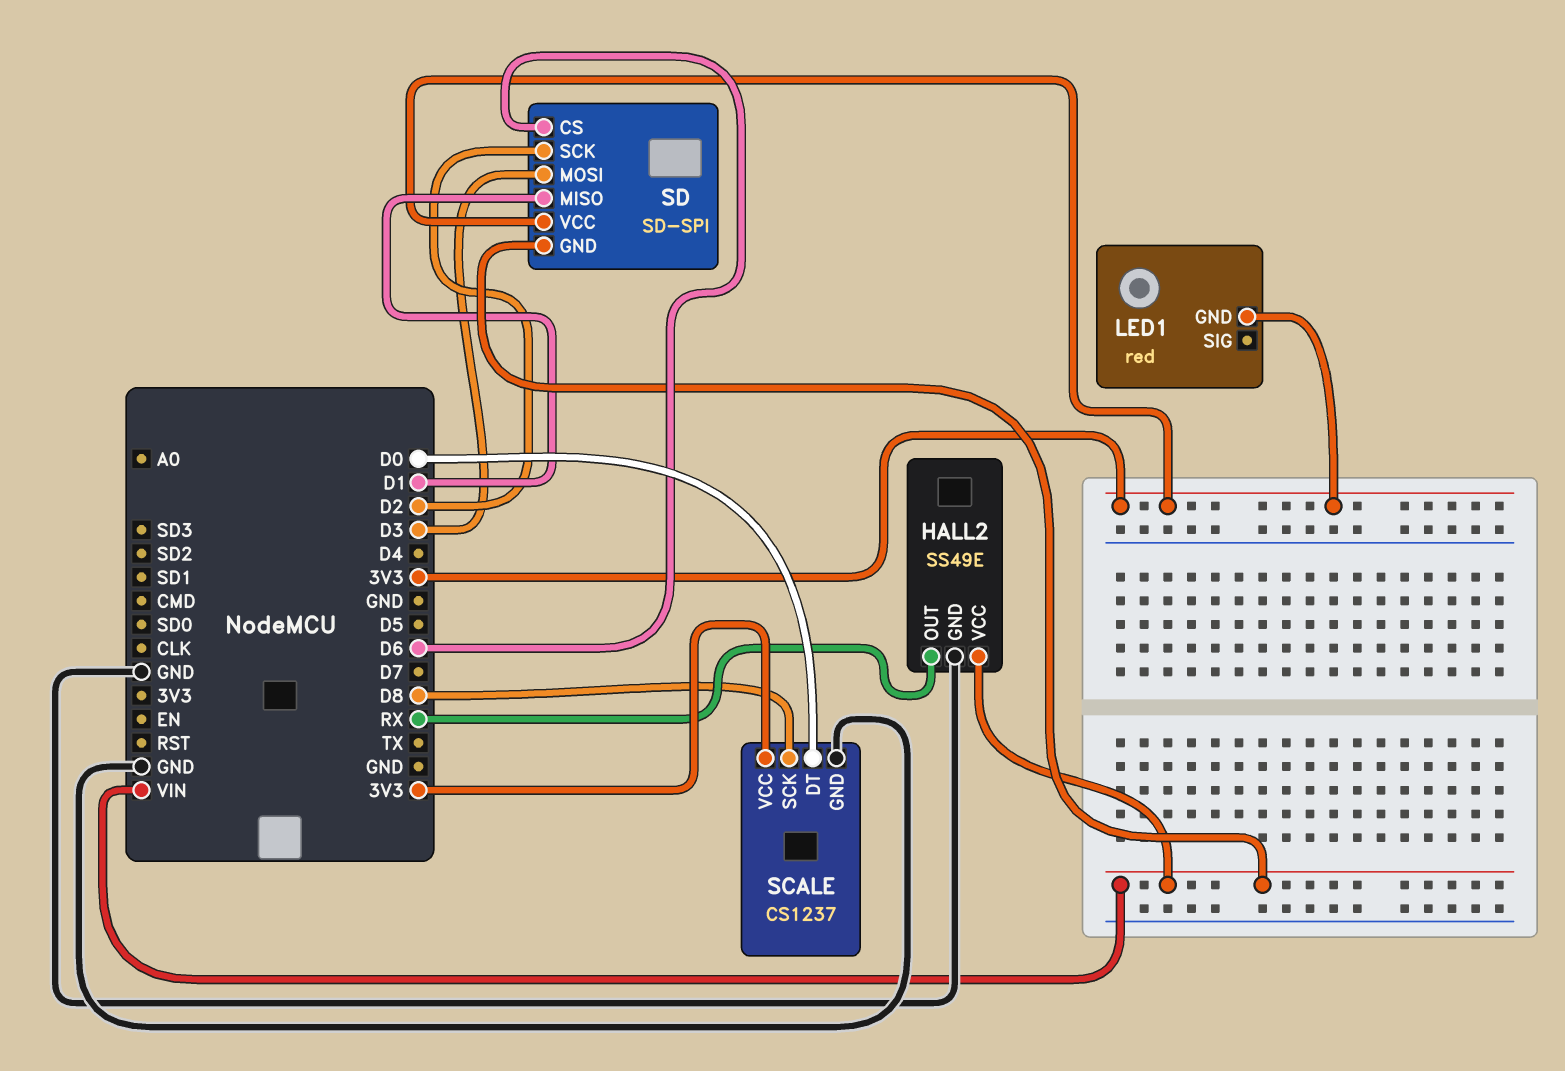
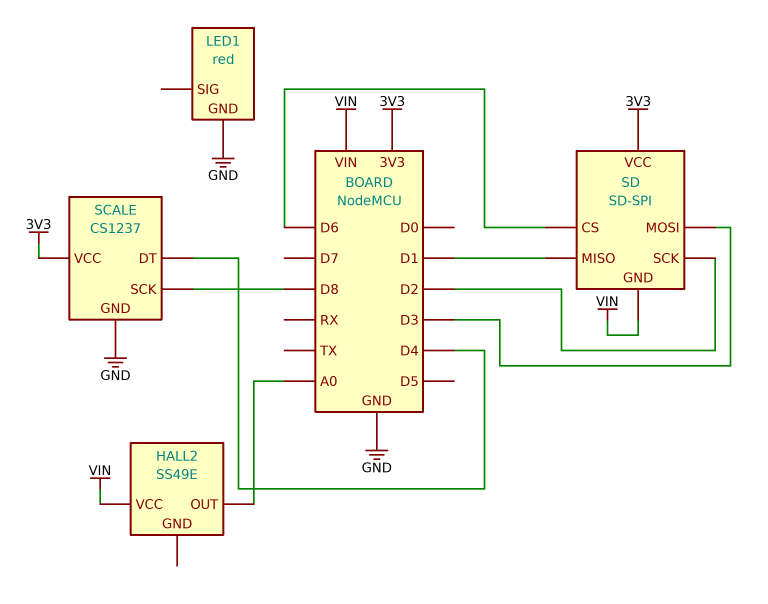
HALL2 pin GND: GND -> none
HALL2 pin OUT: RX -> A0
LED1 pin GND: 3V3 -> GND
SCALE pin DT: D0 -> D4

